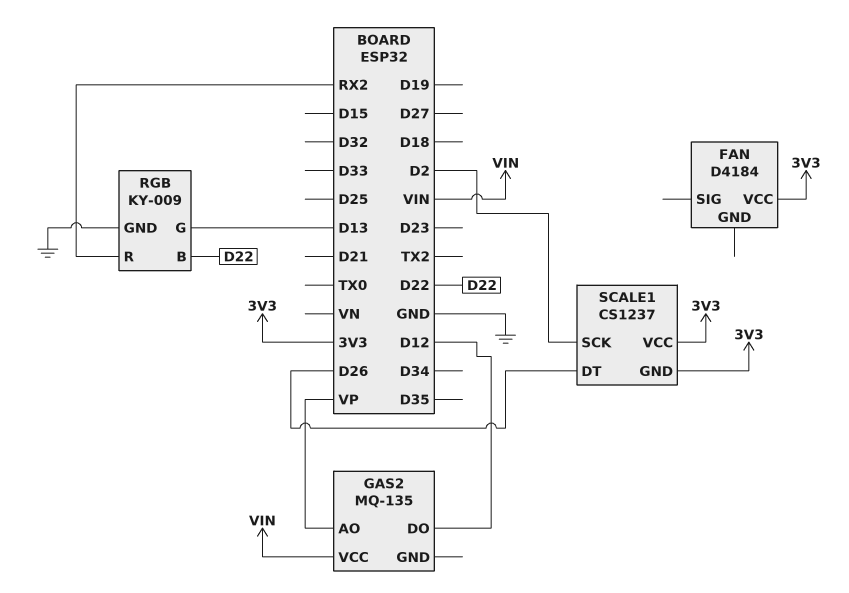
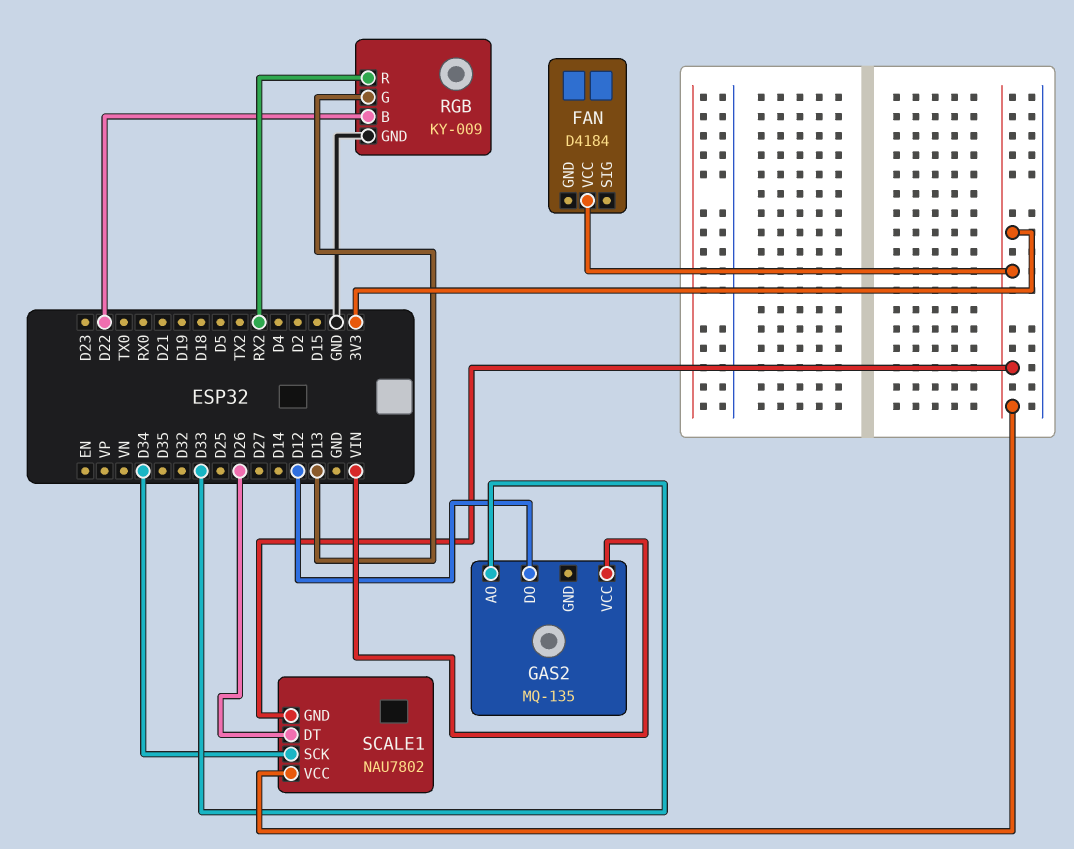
GAS2 pin AO: VP -> D33
SCALE1: CS1237 -> NAU7802
SCALE1 pin SCK: D2 -> D34

